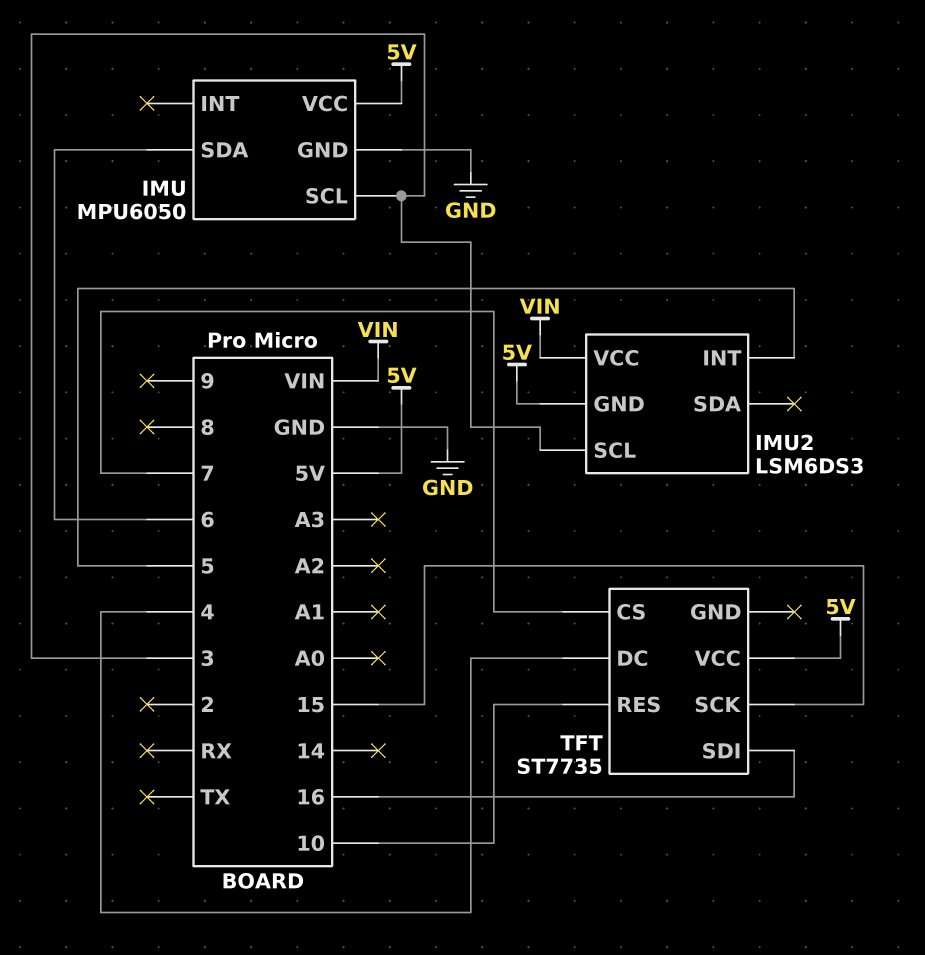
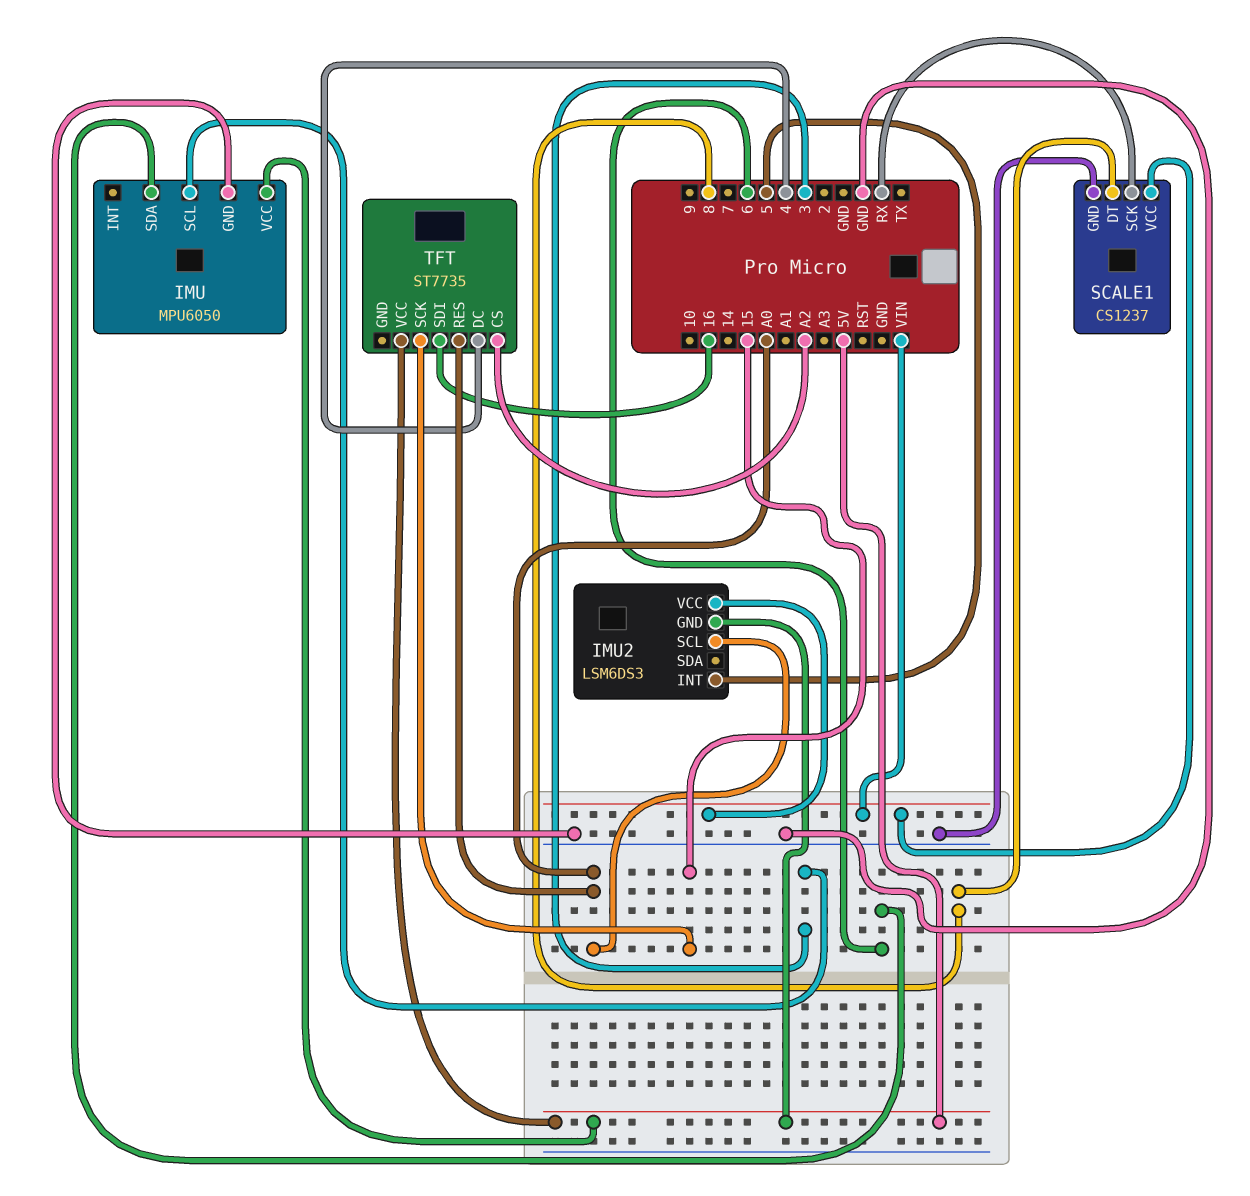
IMU2 pin SCL: 3 -> A0
SCALE1: none -> CS1237
SCALE1 pin DT: none -> 8
SCALE1 pin GND: none -> GND
SCALE1 pin SCK: none -> RX
SCALE1 pin VCC: none -> VIN
TFT pin CS: 7 -> A2
TFT pin RES: 10 -> A0

